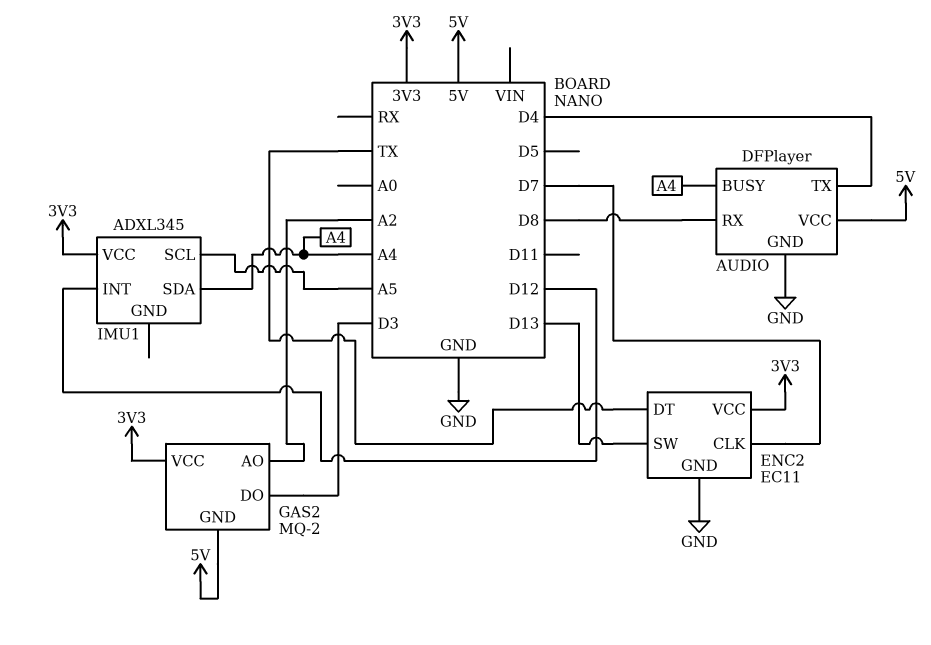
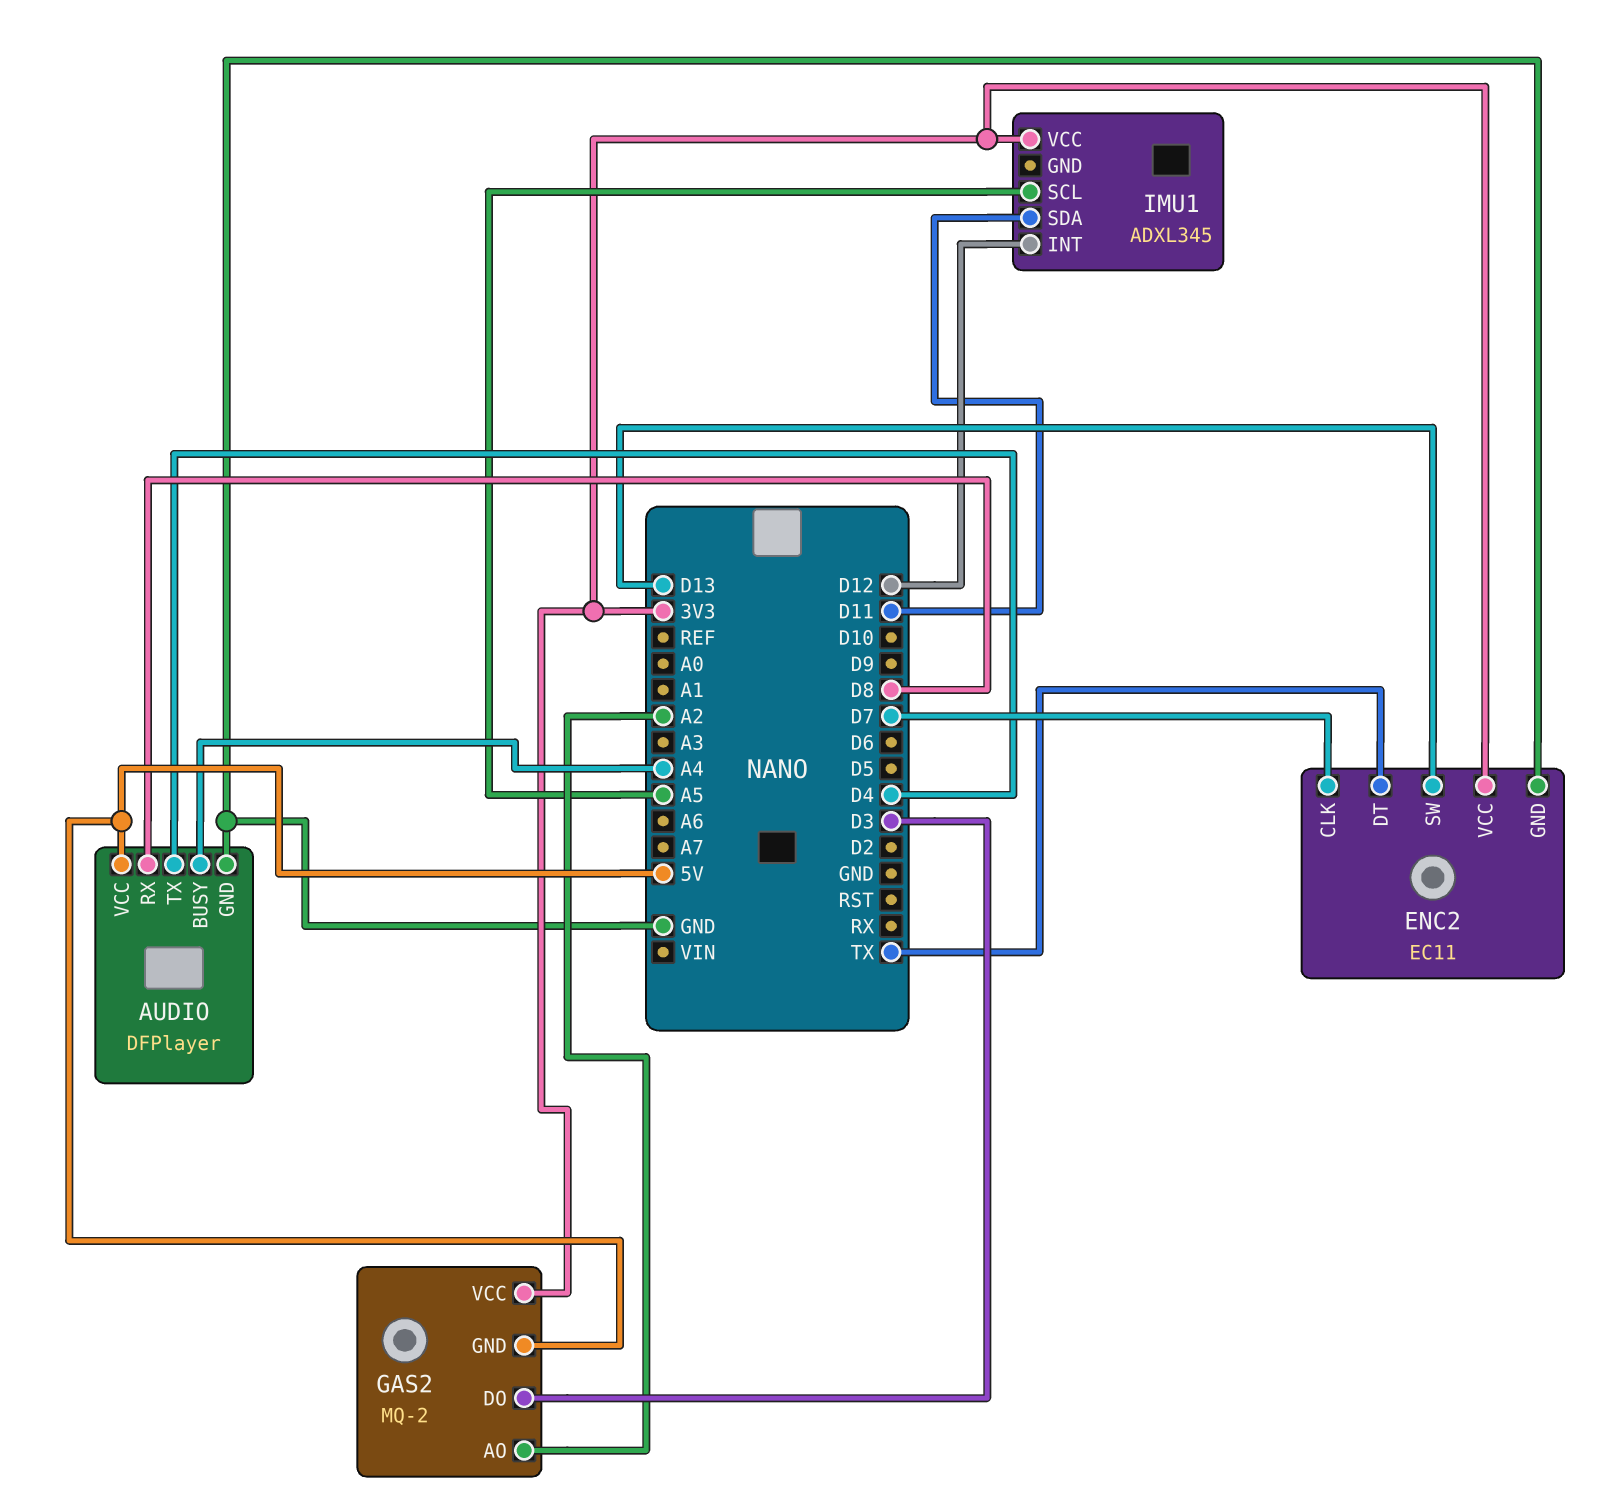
IMU1 pin SDA: A4 -> D11

